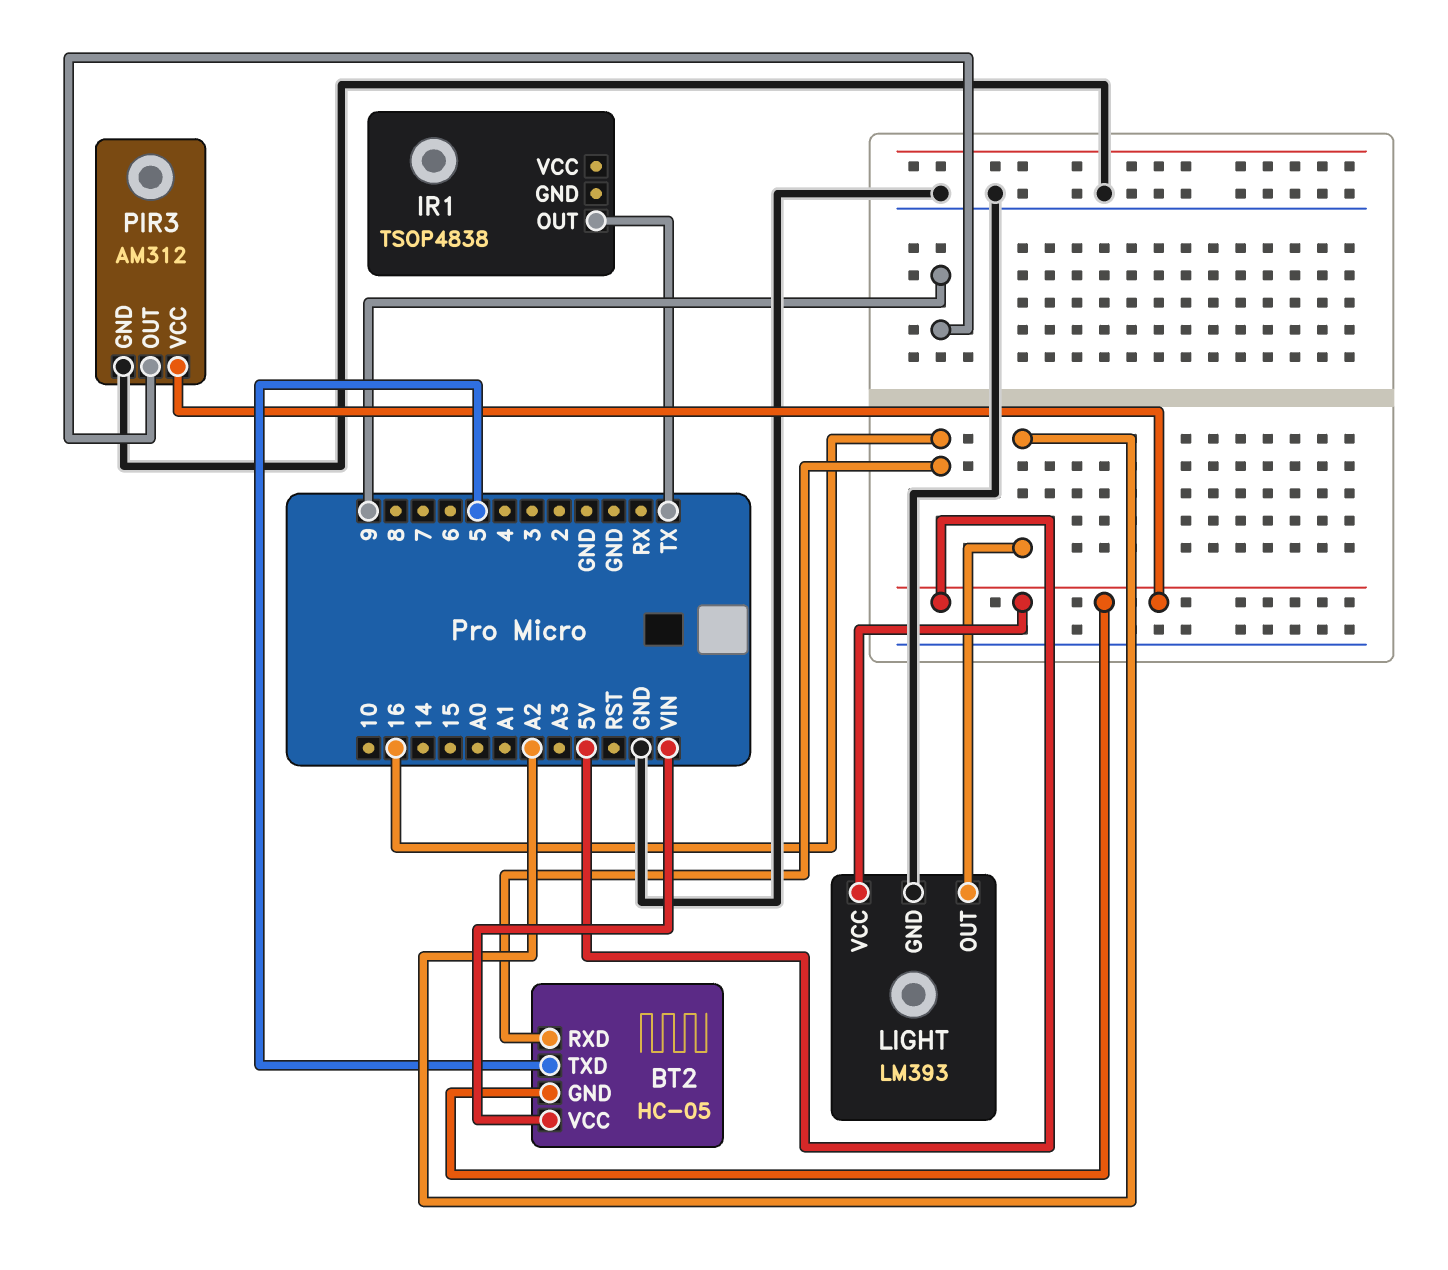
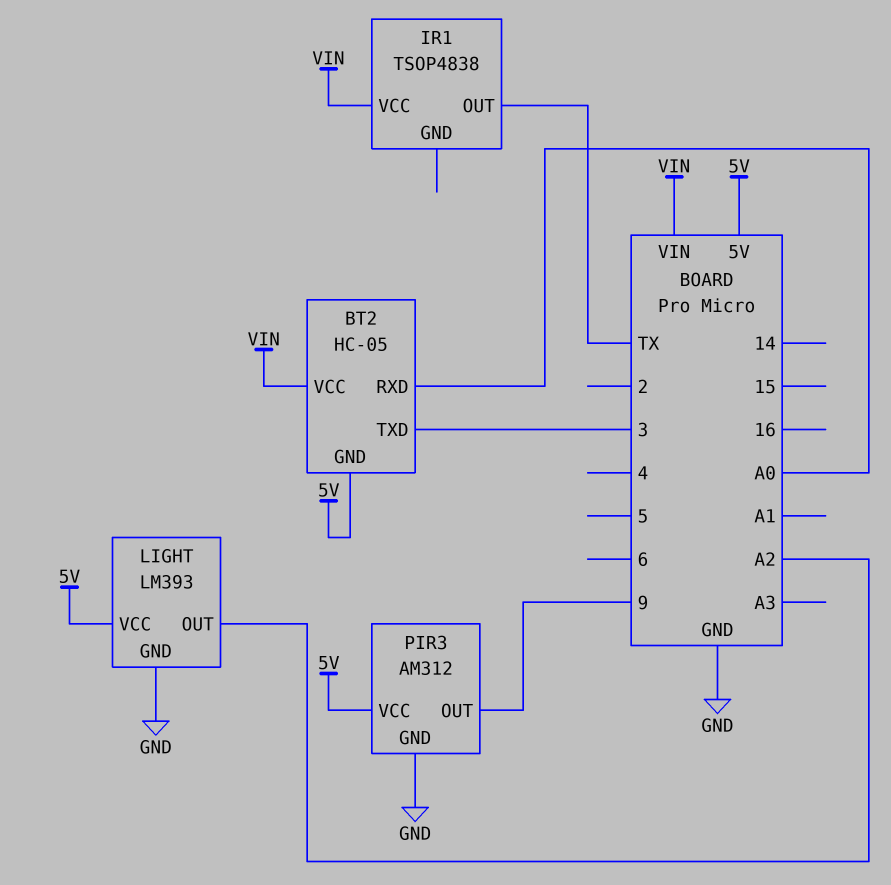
BT2 pin RXD: 16 -> A0
BT2 pin TXD: 5 -> 3
IR1 pin VCC: none -> VIN

